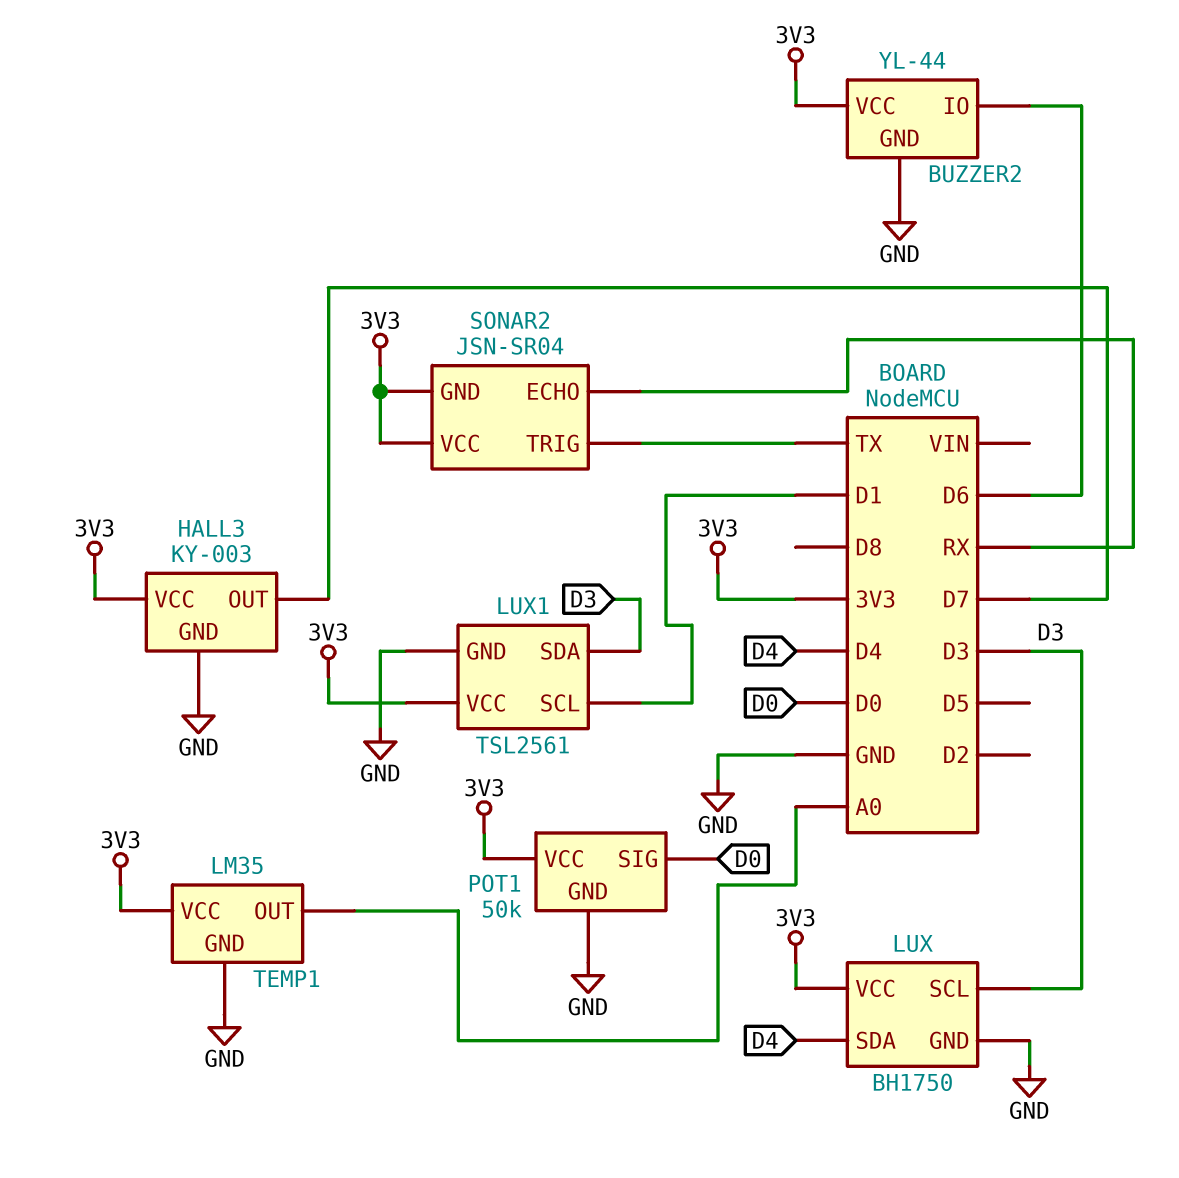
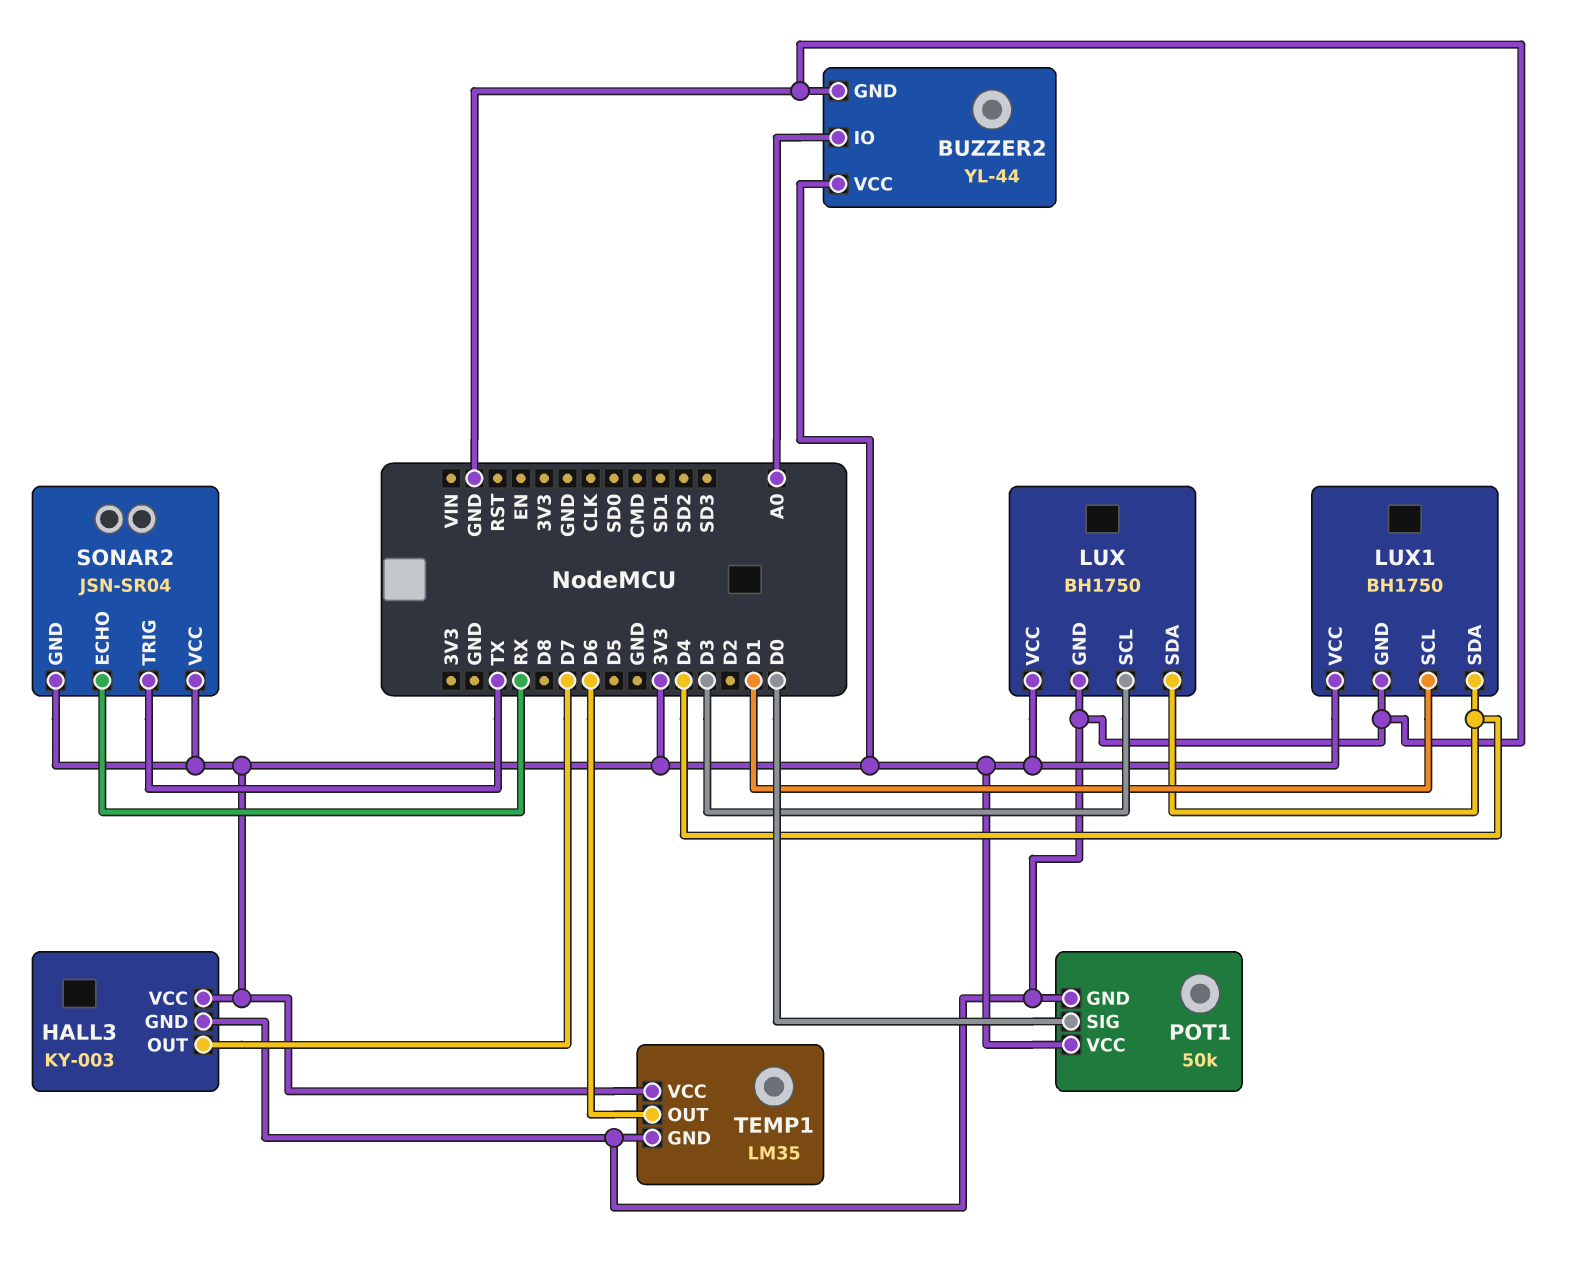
BUZZER2 pin IO: D6 -> A0
LUX1: TSL2561 -> BH1750
LUX1 pin SDA: D3 -> D4
TEMP1 pin OUT: A0 -> D6

